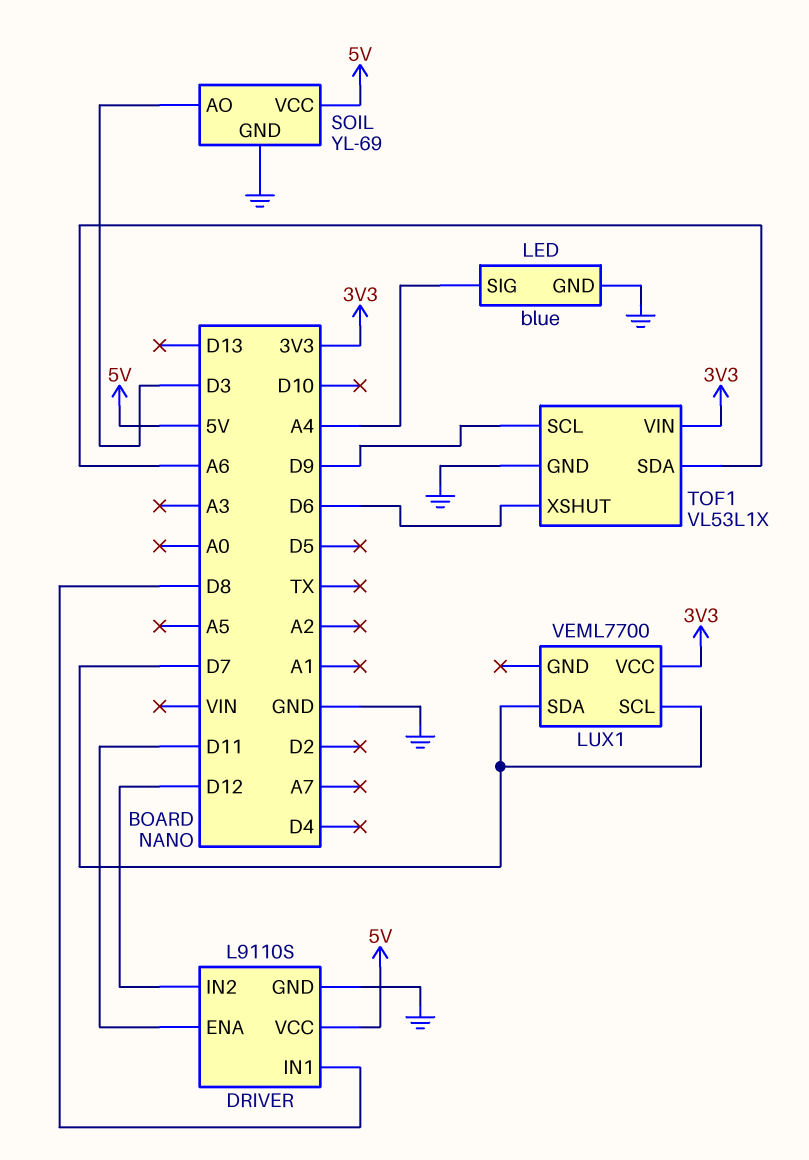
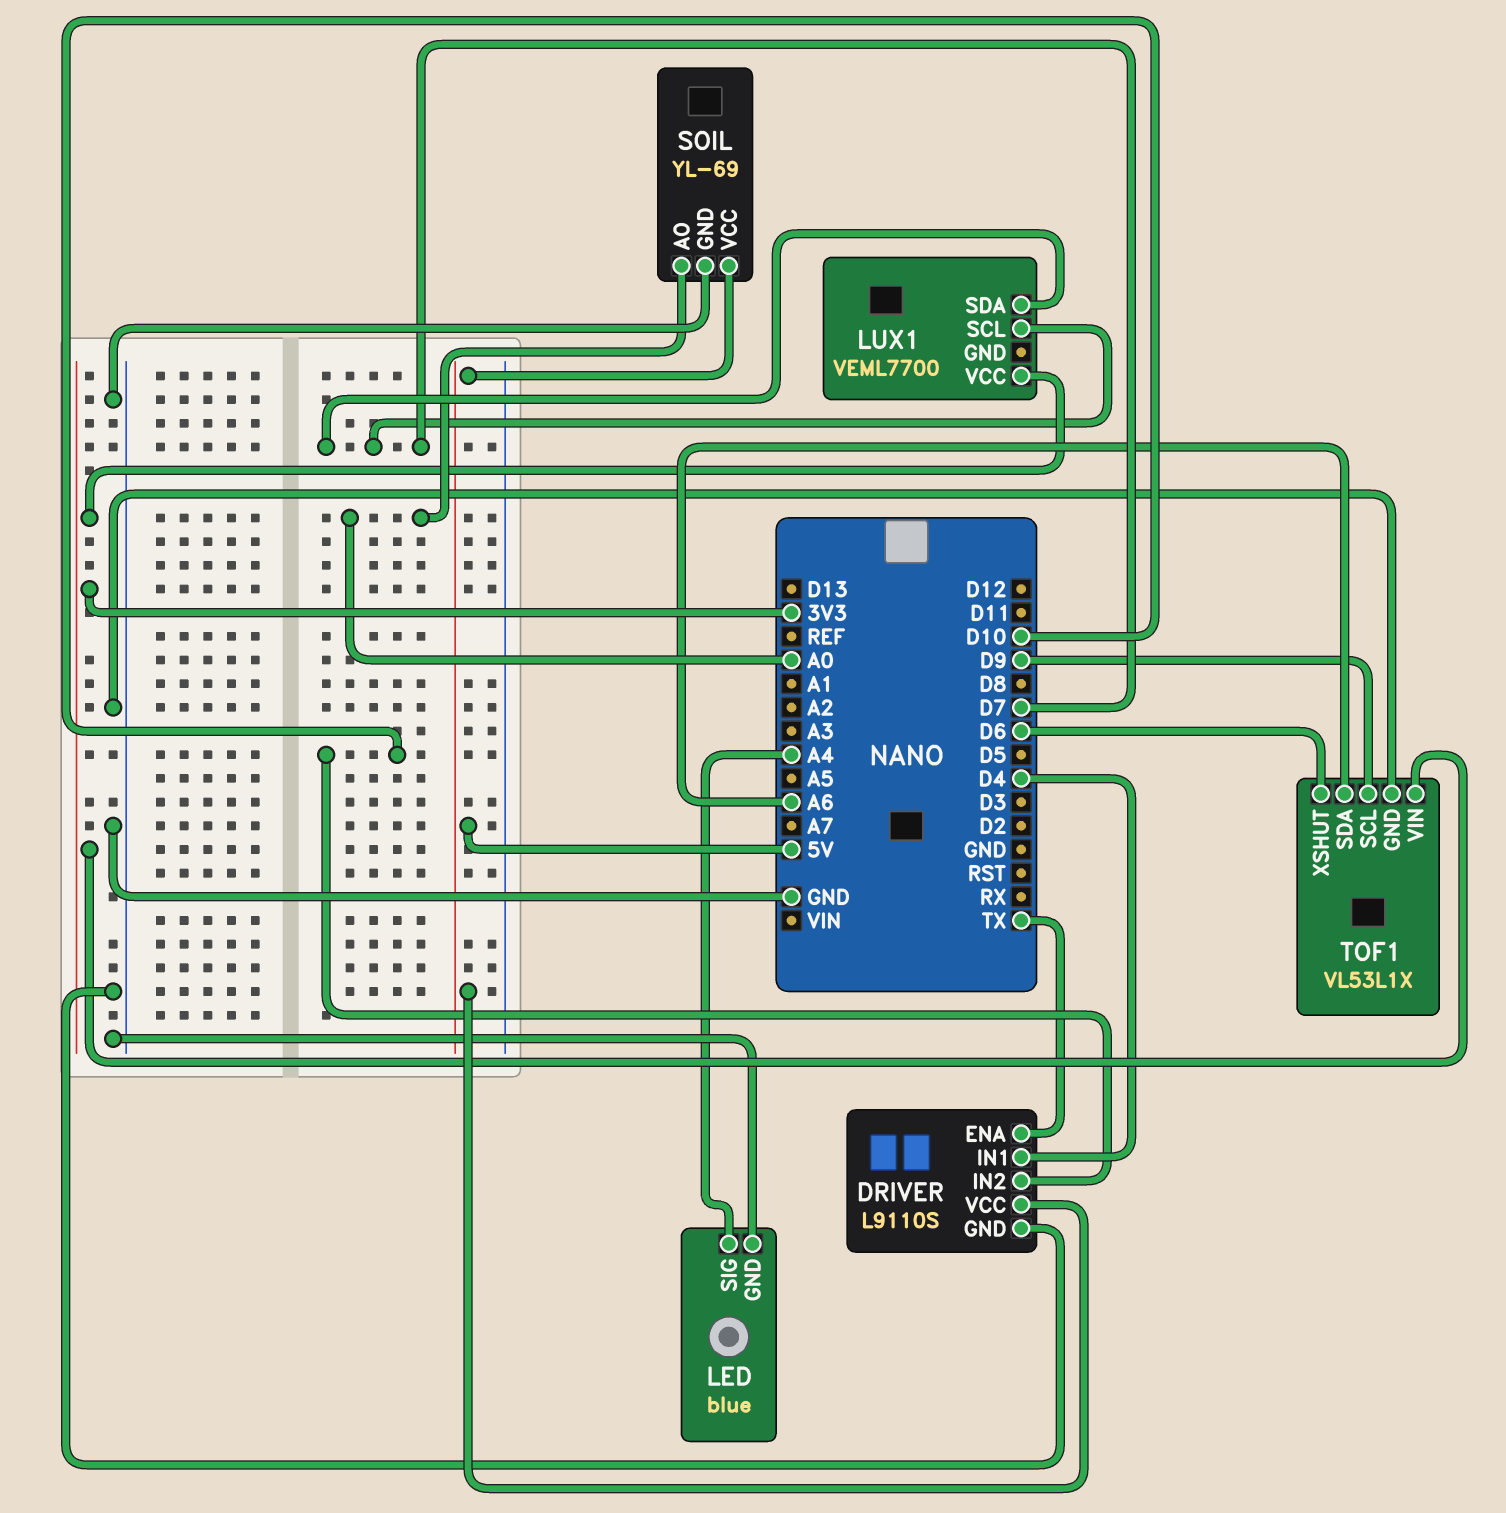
DRIVER pin ENA: D11 -> TX
DRIVER pin IN1: D8 -> D4
DRIVER pin IN2: D12 -> D10
SOIL pin AO: D3 -> A0

